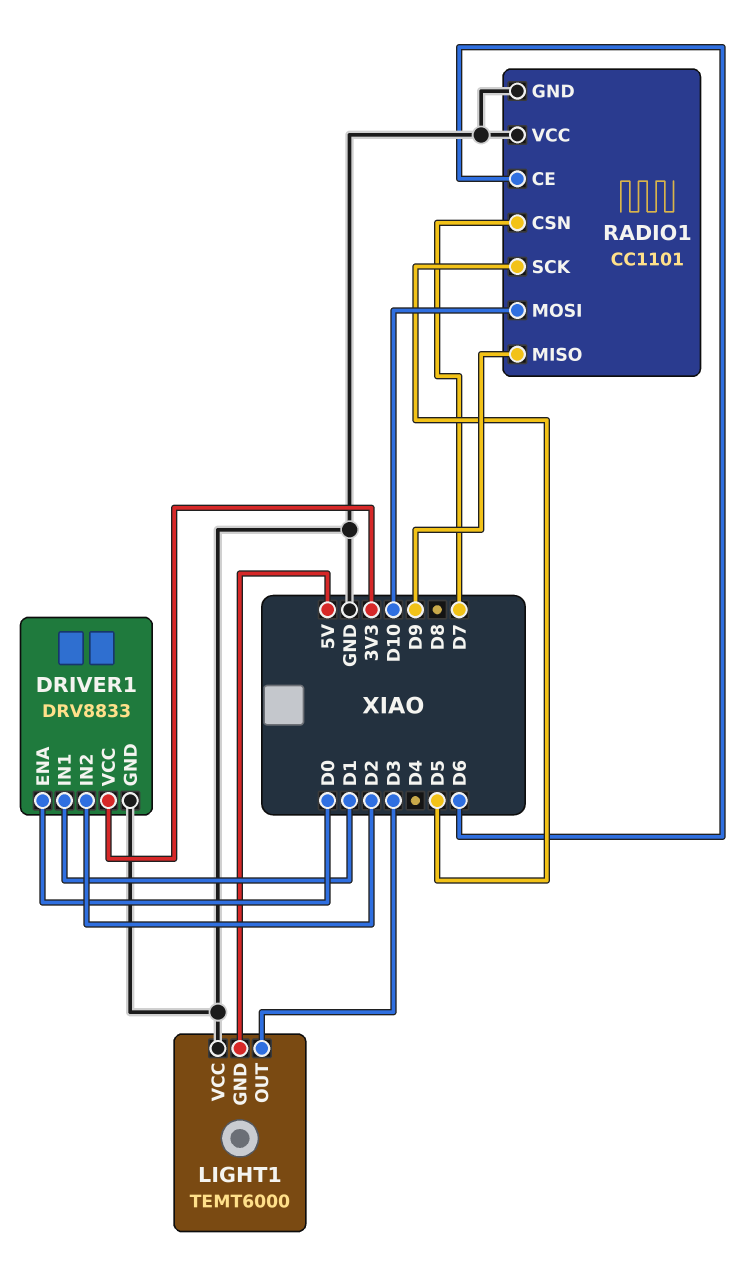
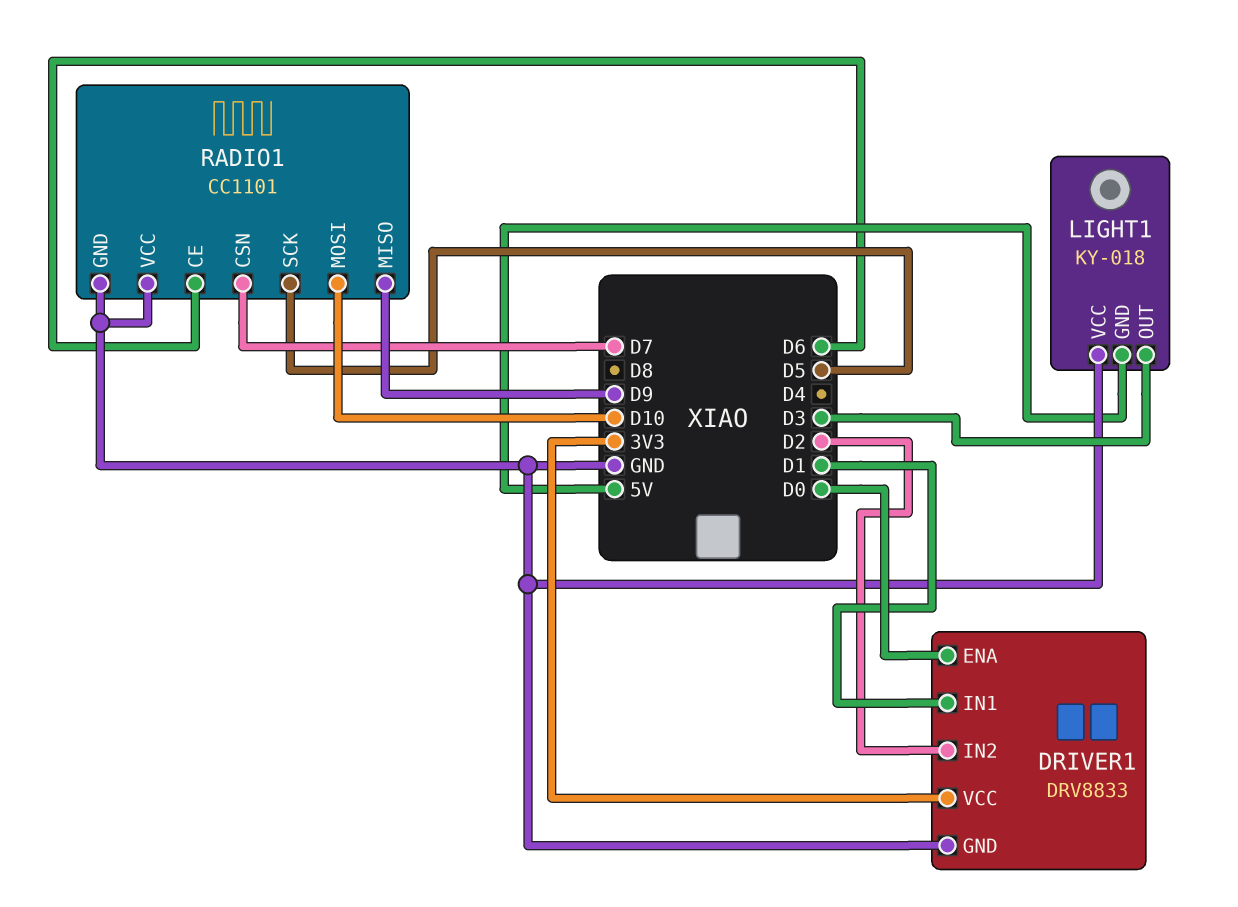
LIGHT1: TEMT6000 -> KY-018

